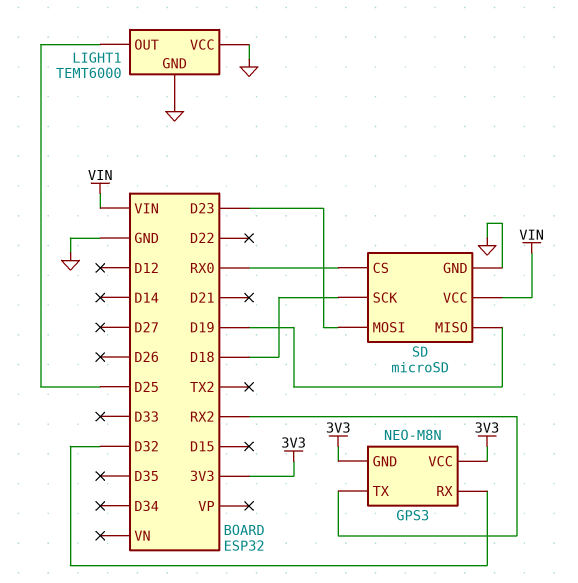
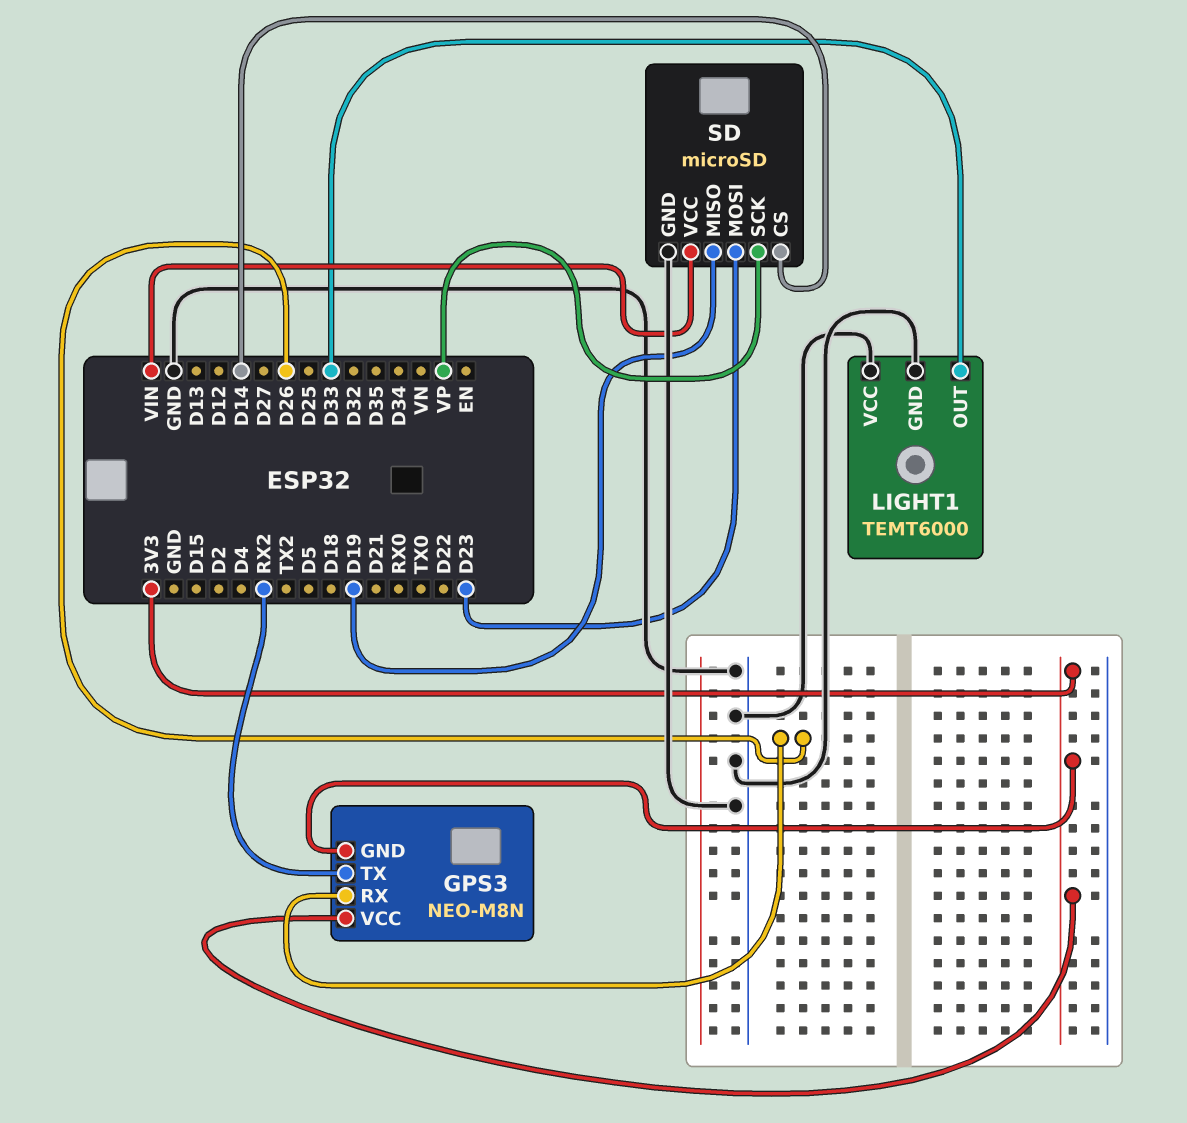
GPS3 pin RX: D32 -> D26
LIGHT1 pin OUT: D25 -> D33
SD pin CS: RX0 -> D14
SD pin SCK: D18 -> VP

